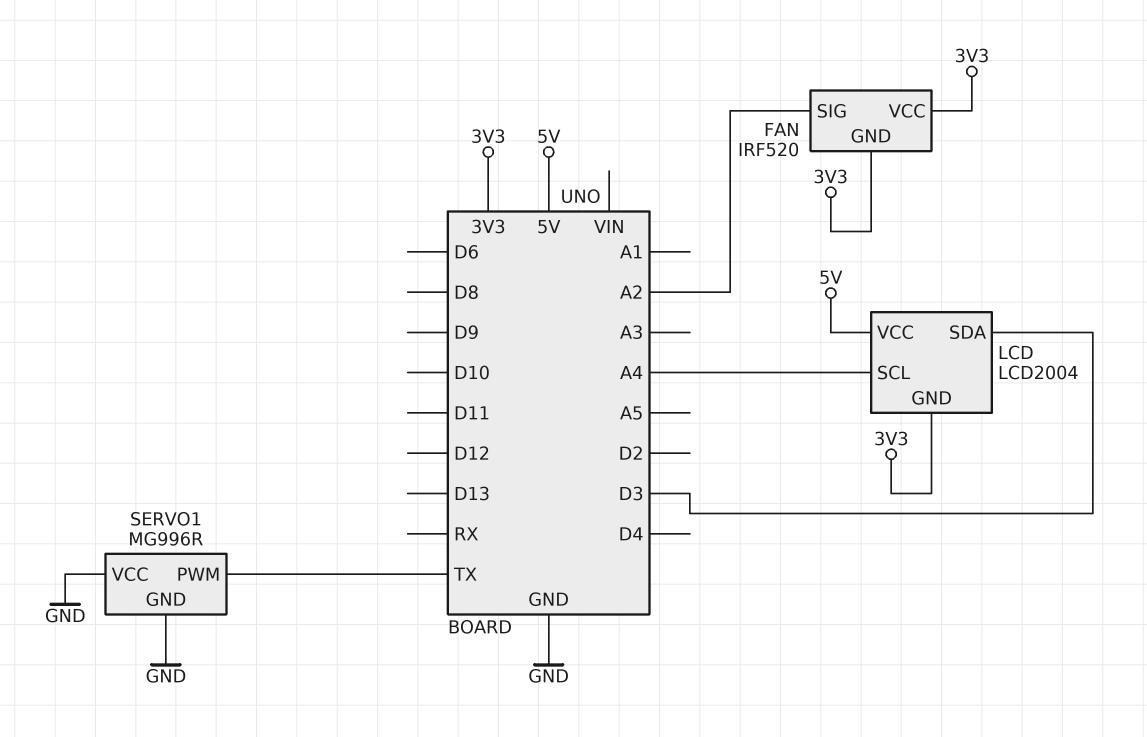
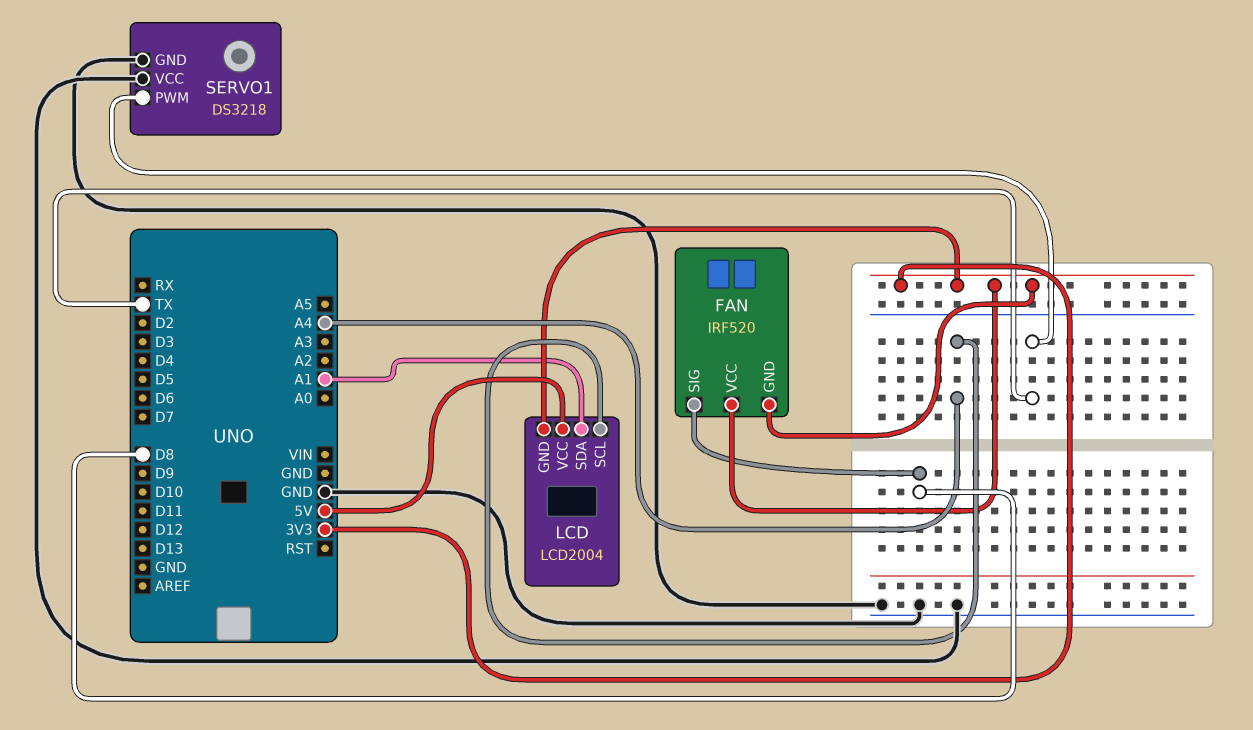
FAN pin SIG: A2 -> D8
LCD pin SDA: D3 -> A1
SERVO1: MG996R -> DS3218

